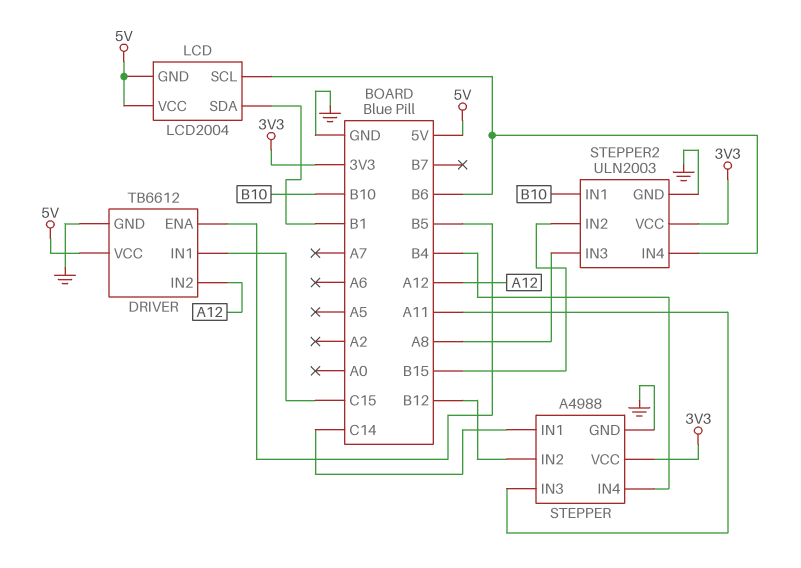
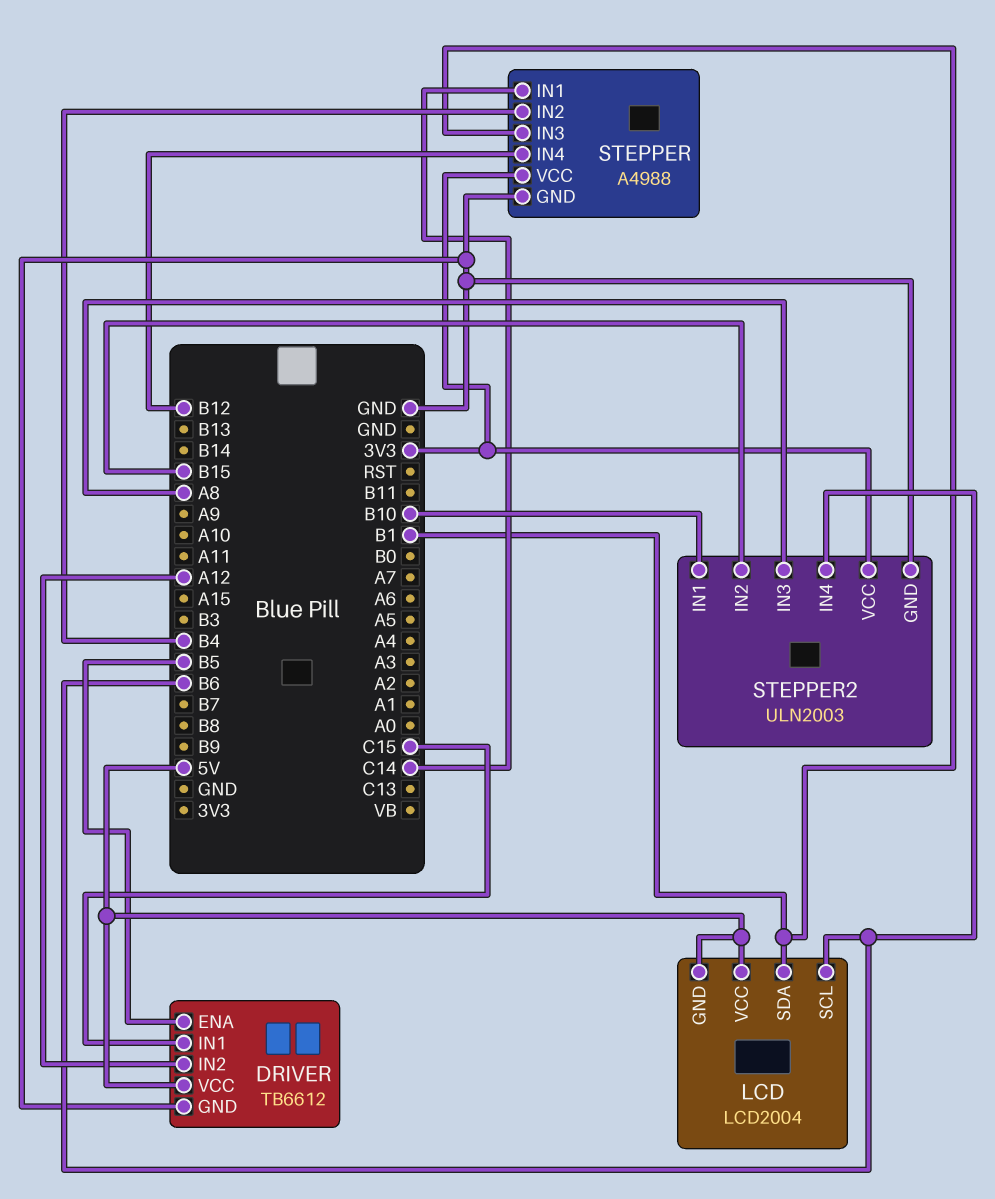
STEPPER pin IN2: B12 -> B4
STEPPER pin IN3: A11 -> B1
STEPPER pin IN4: B4 -> B12

